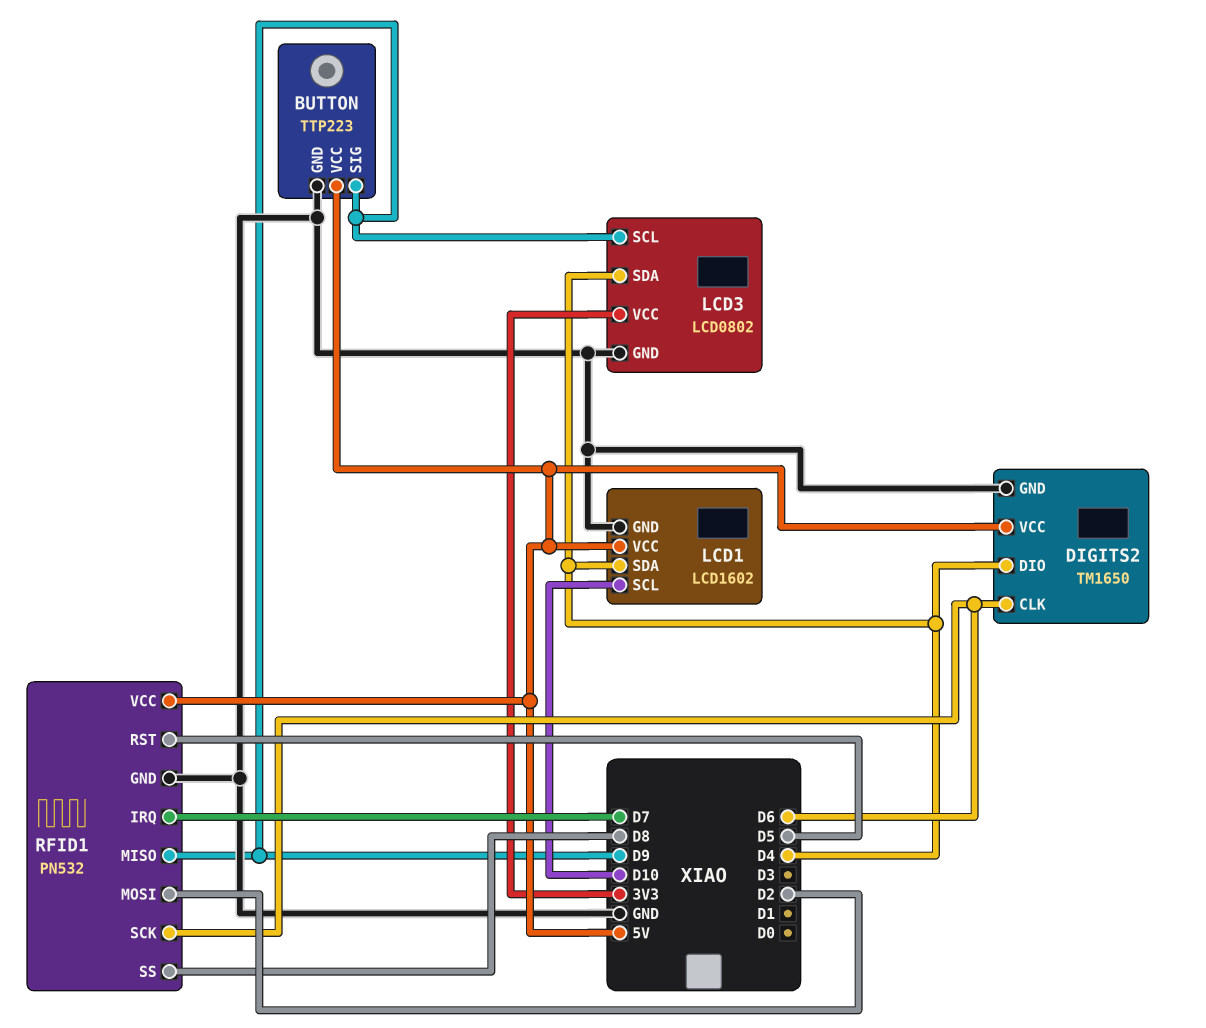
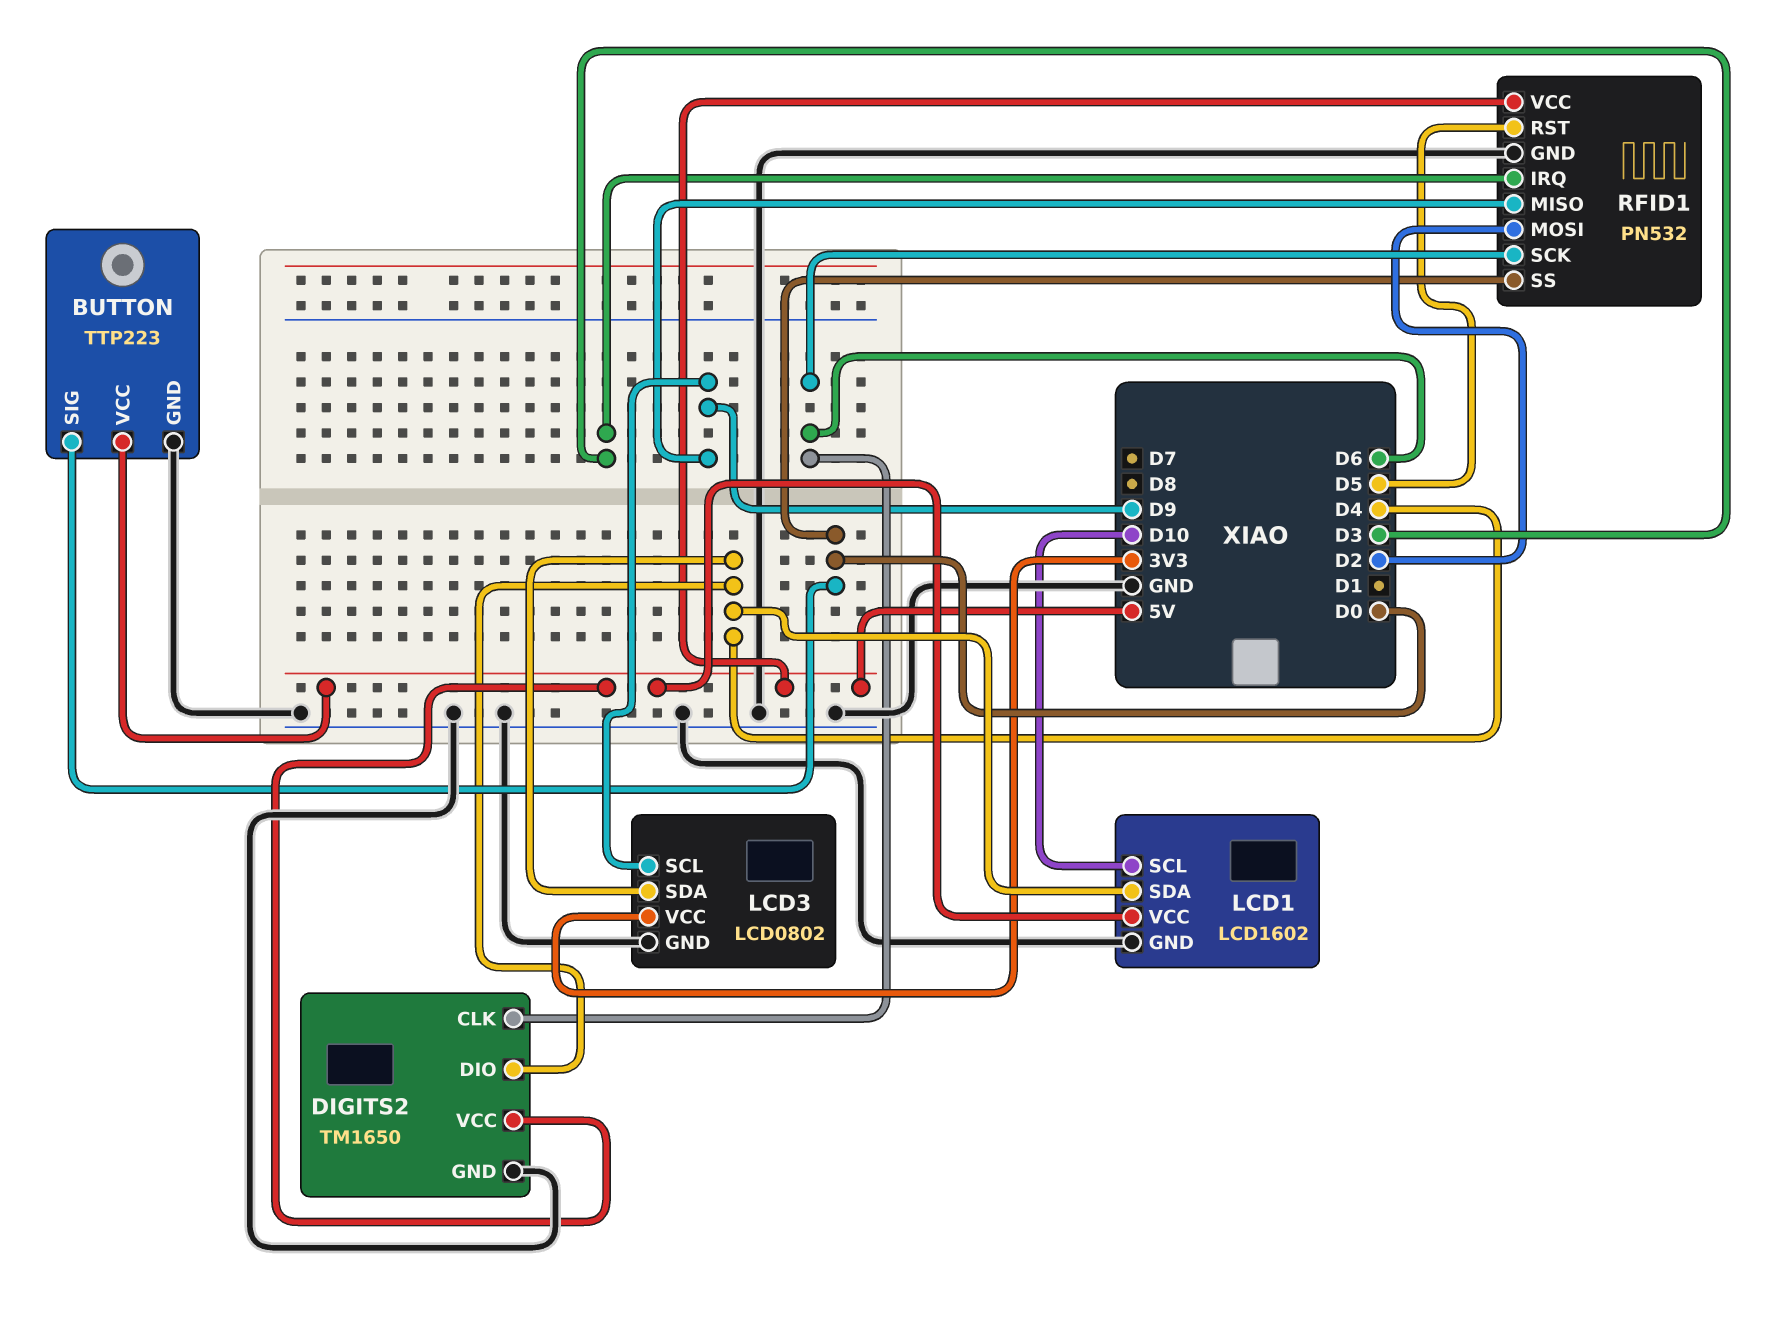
BUTTON pin SIG: D9 -> D0
RFID1 pin IRQ: D7 -> D3
RFID1 pin SS: D8 -> D0

